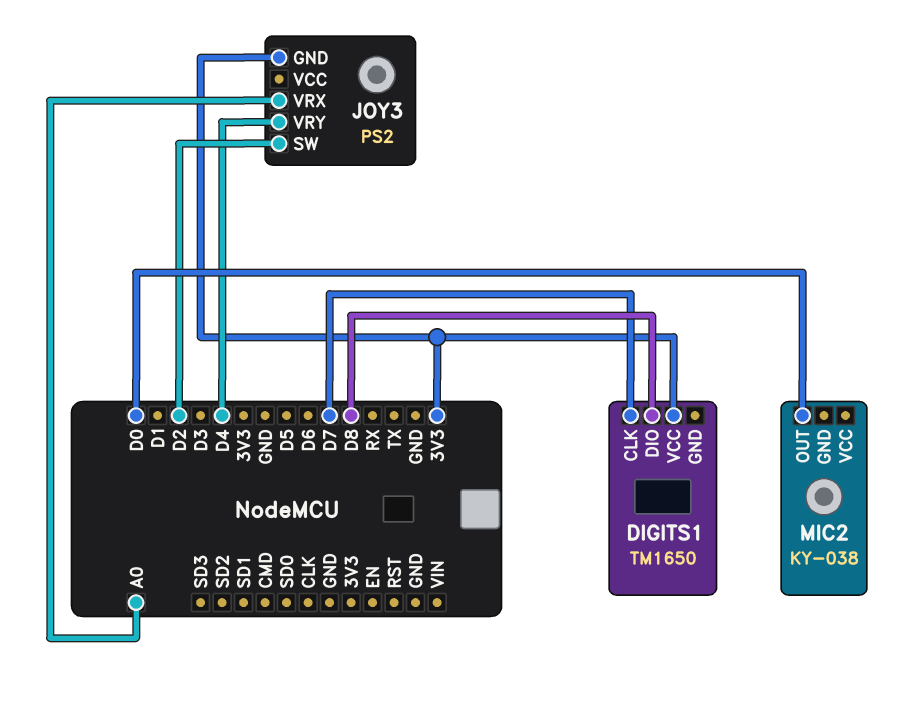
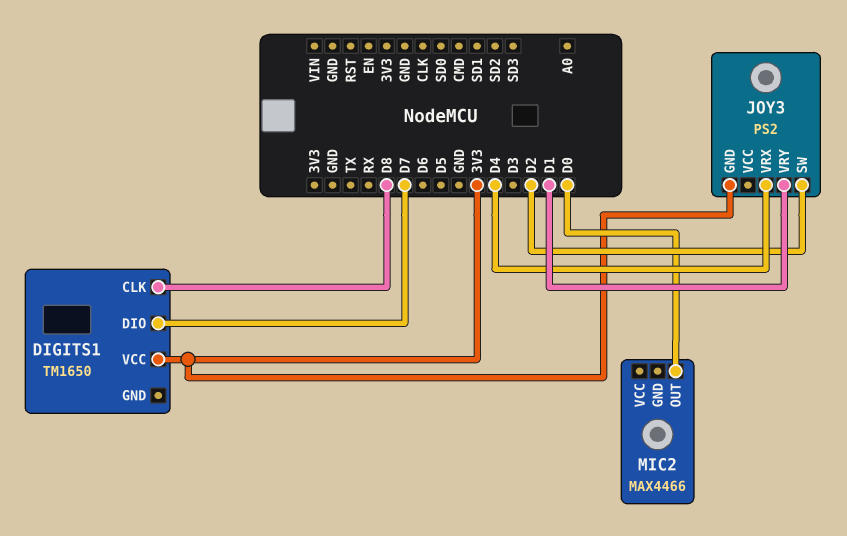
DIGITS1 pin CLK: D7 -> D8
DIGITS1 pin DIO: D8 -> D7
JOY3 pin VRX: A0 -> D4
JOY3 pin VRY: D4 -> D1
MIC2: KY-038 -> MAX4466

